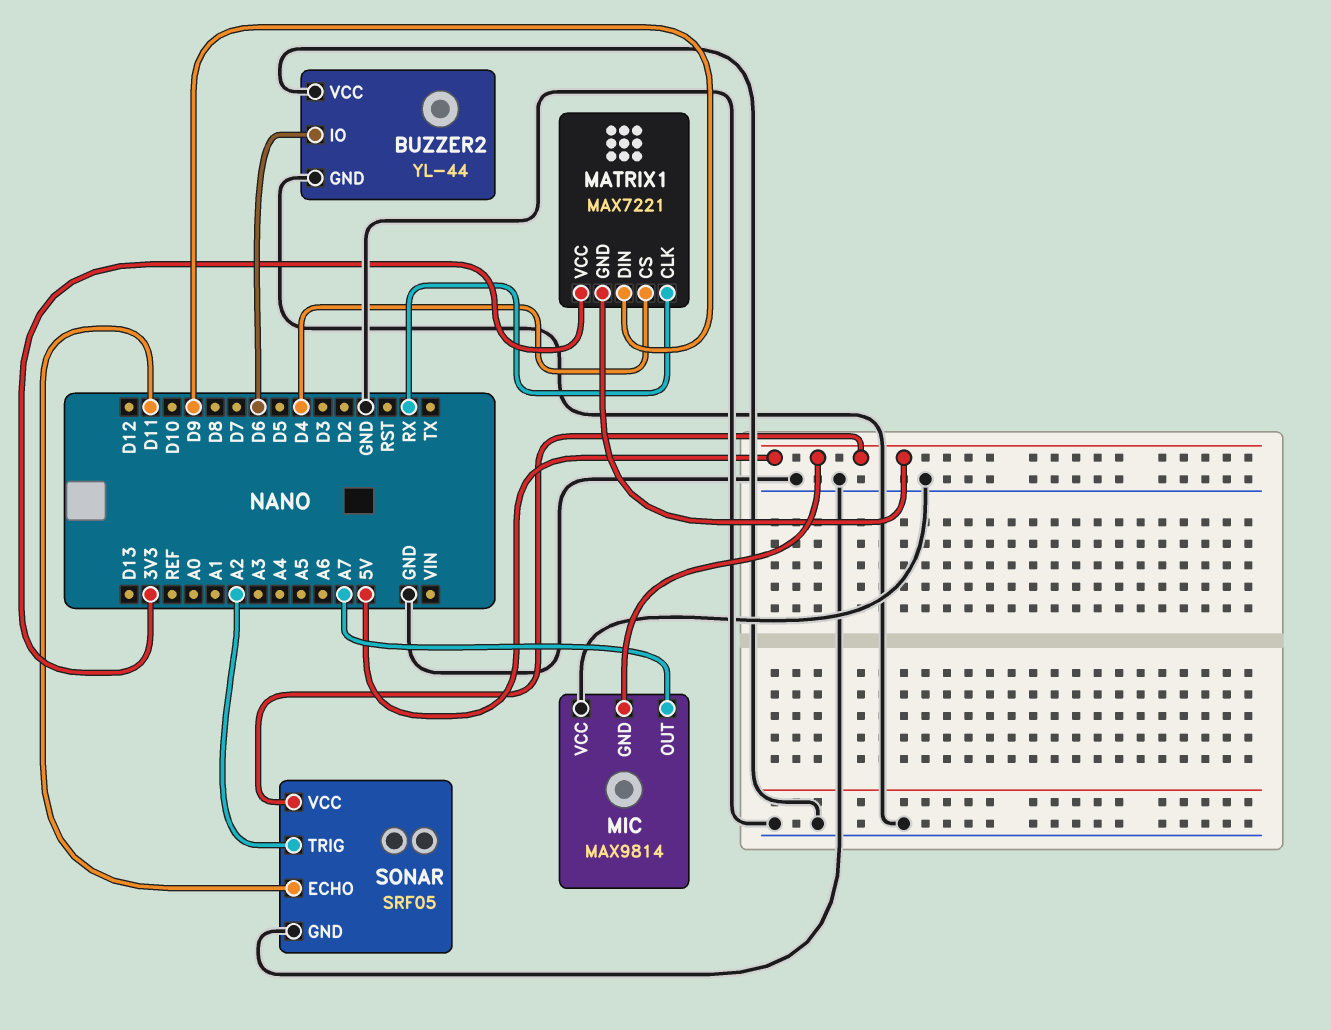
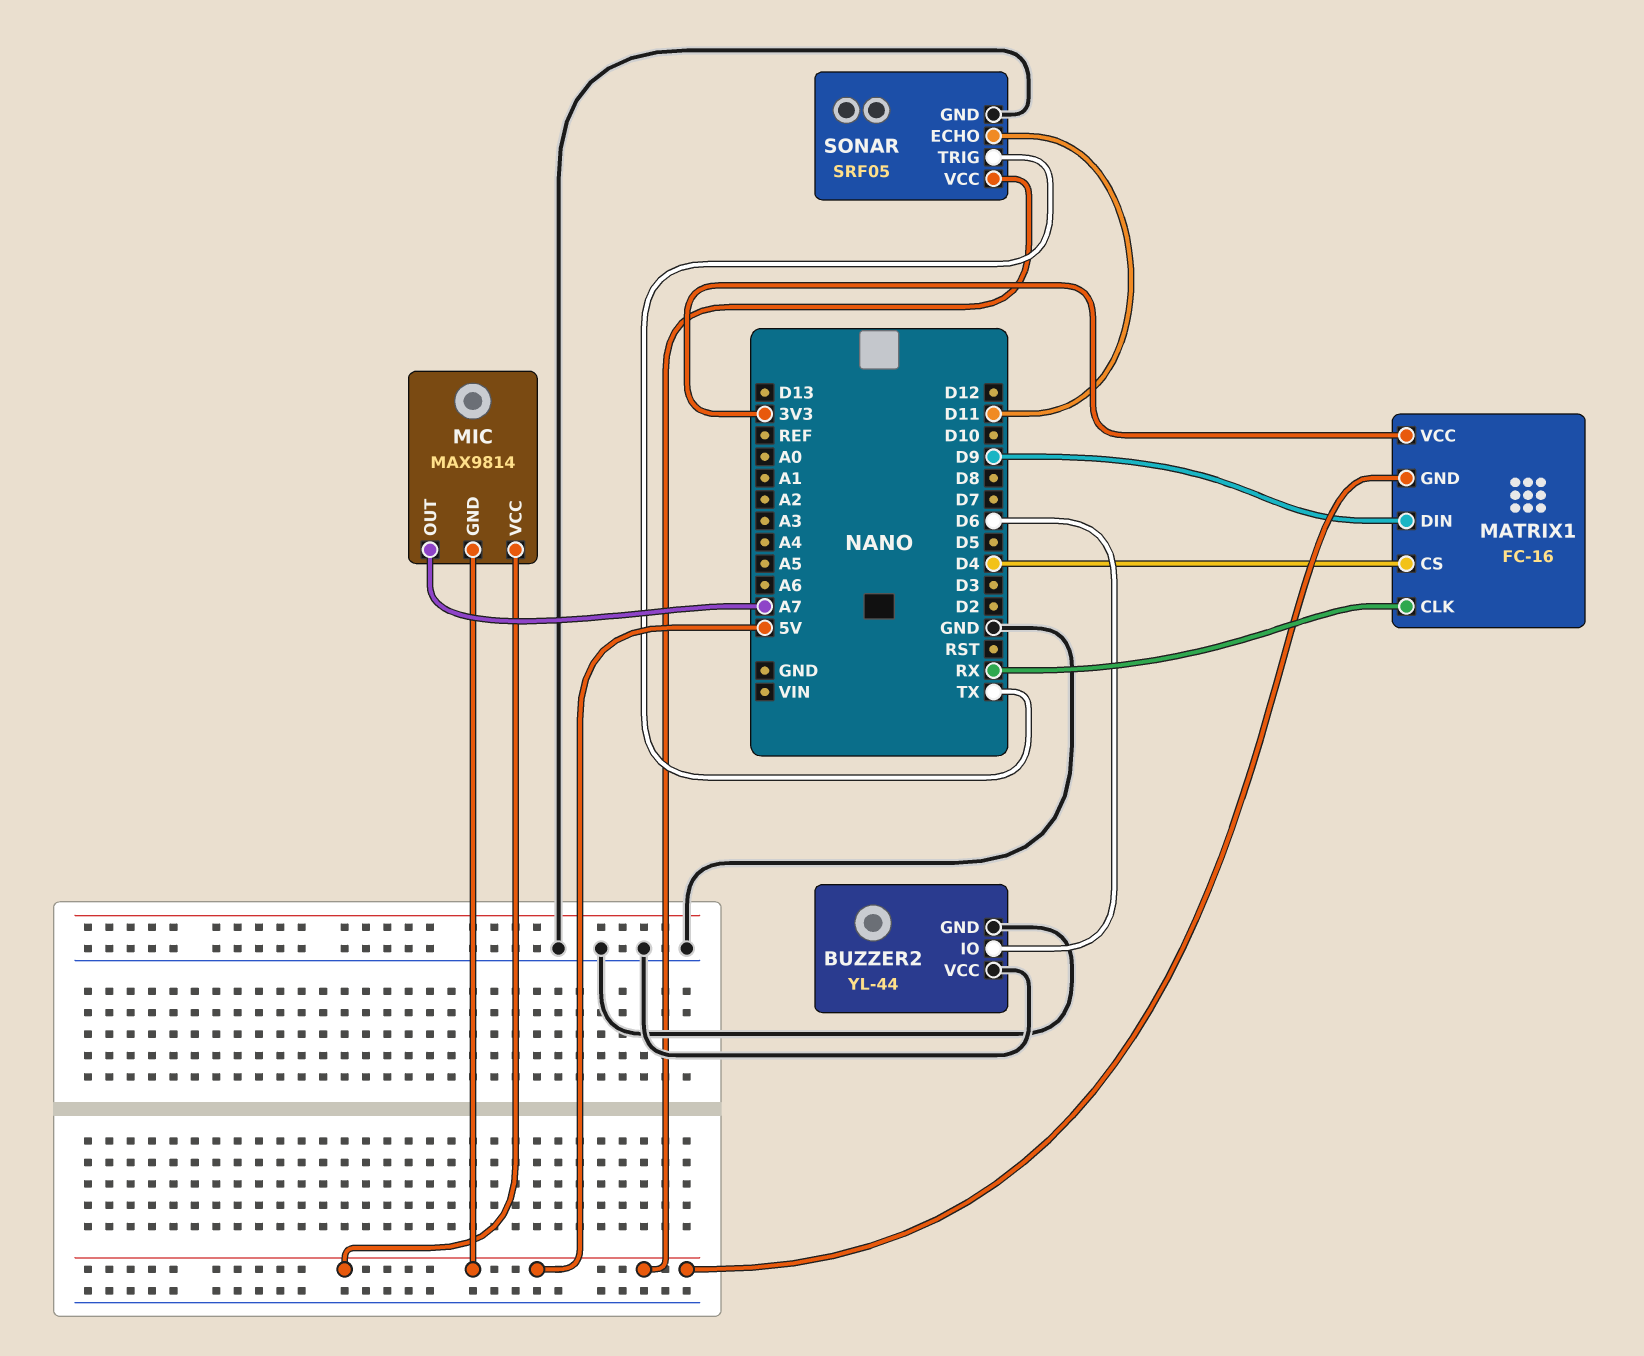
MATRIX1: MAX7221 -> FC-16
MIC pin VCC: GND -> 5V
SONAR pin TRIG: A2 -> TX

